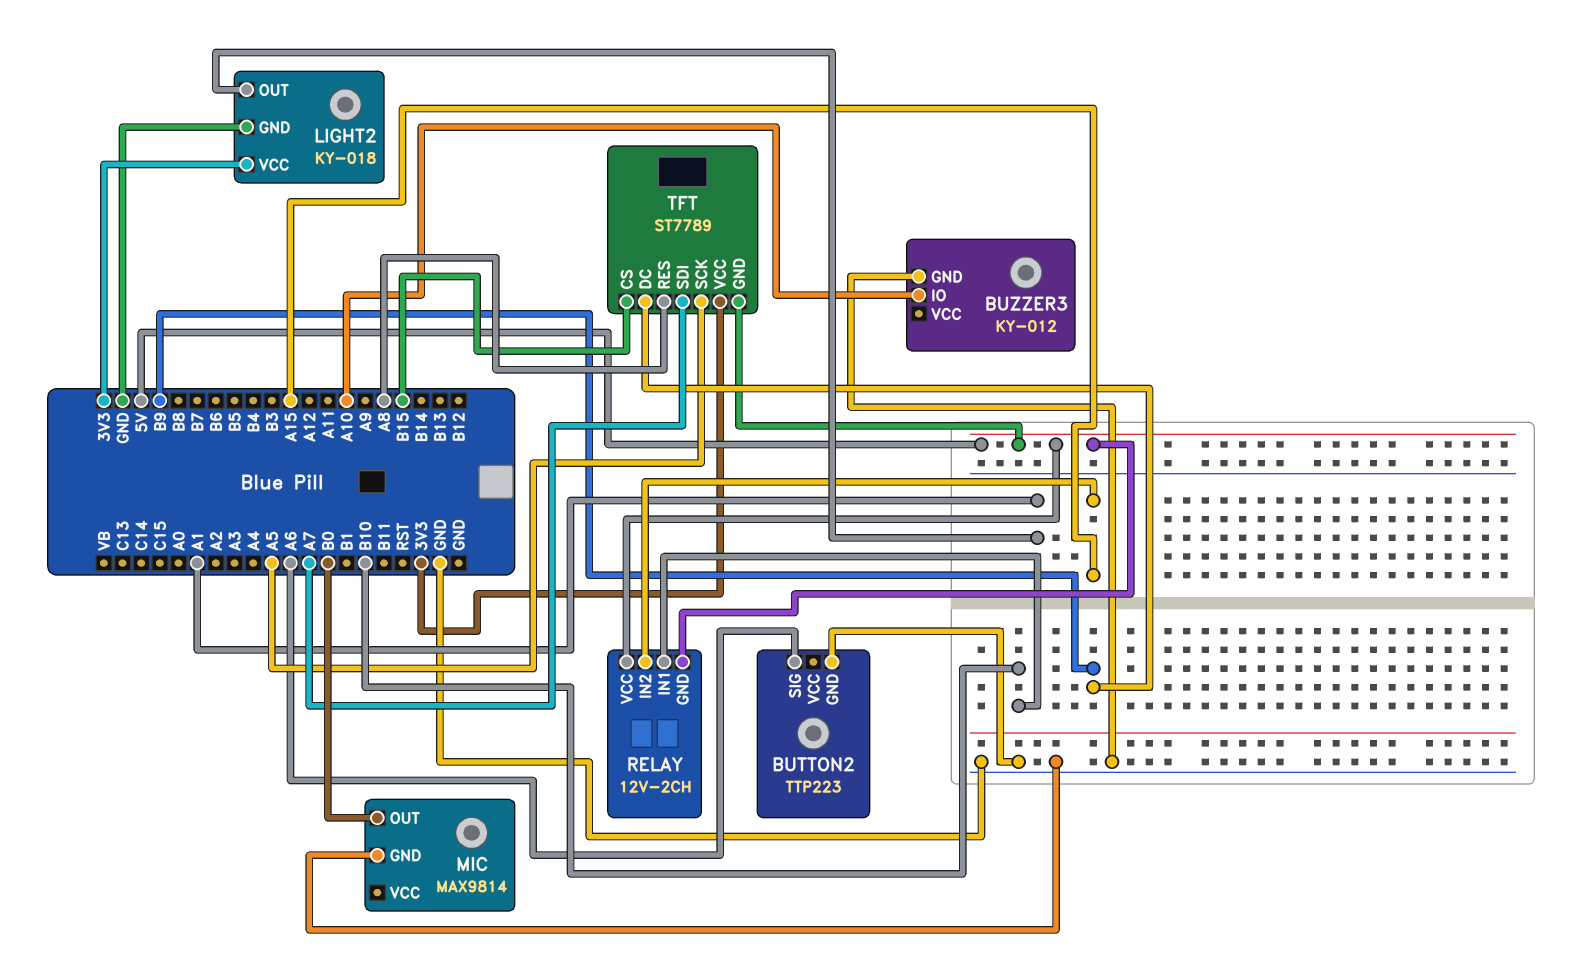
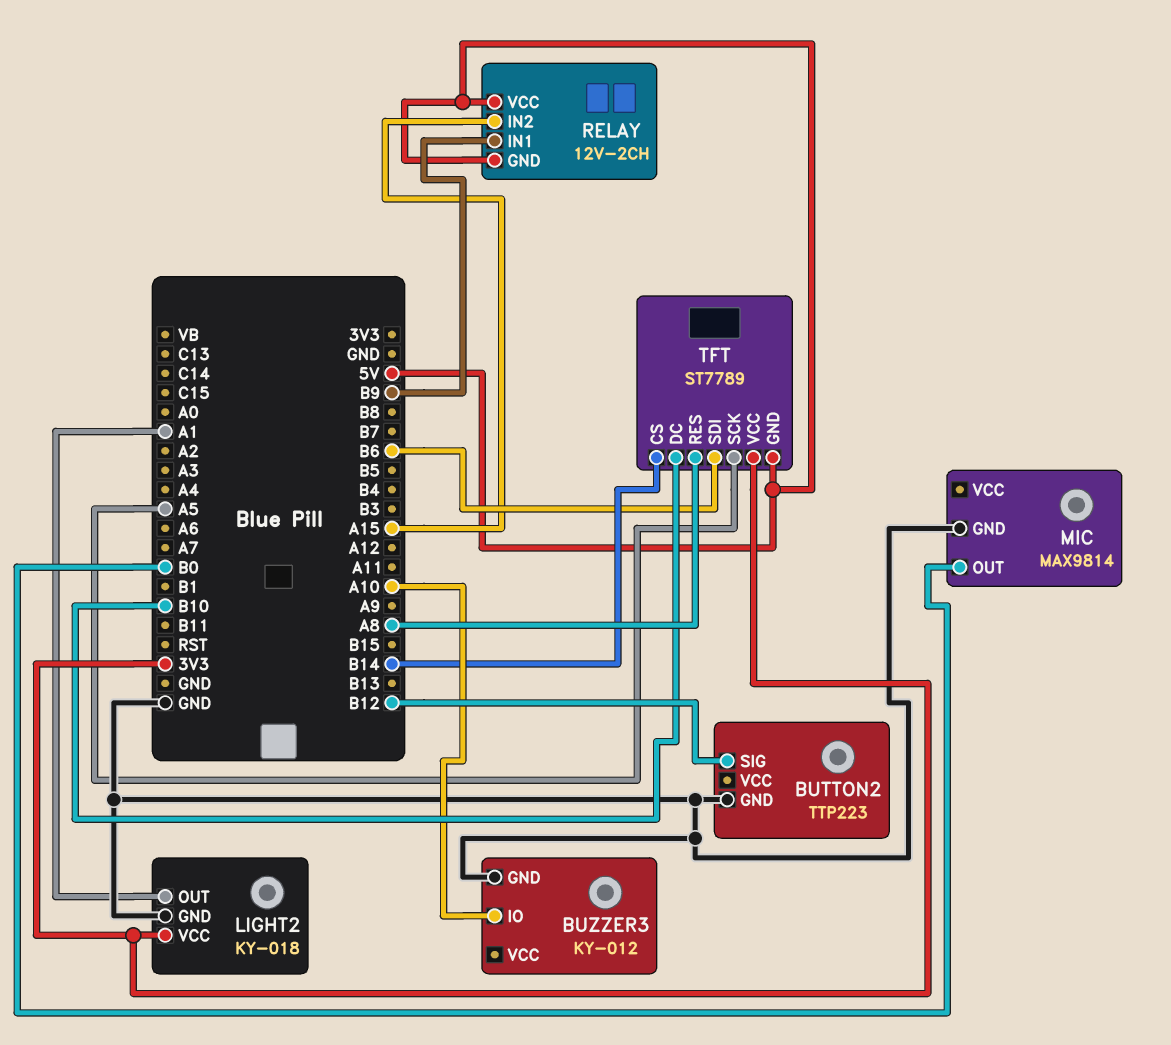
BUTTON2 pin SIG: A6 -> B12
RELAY pin IN1: B10 -> B9
TFT pin CS: B15 -> B14
TFT pin DC: B9 -> B10
TFT pin SDI: A7 -> B6

